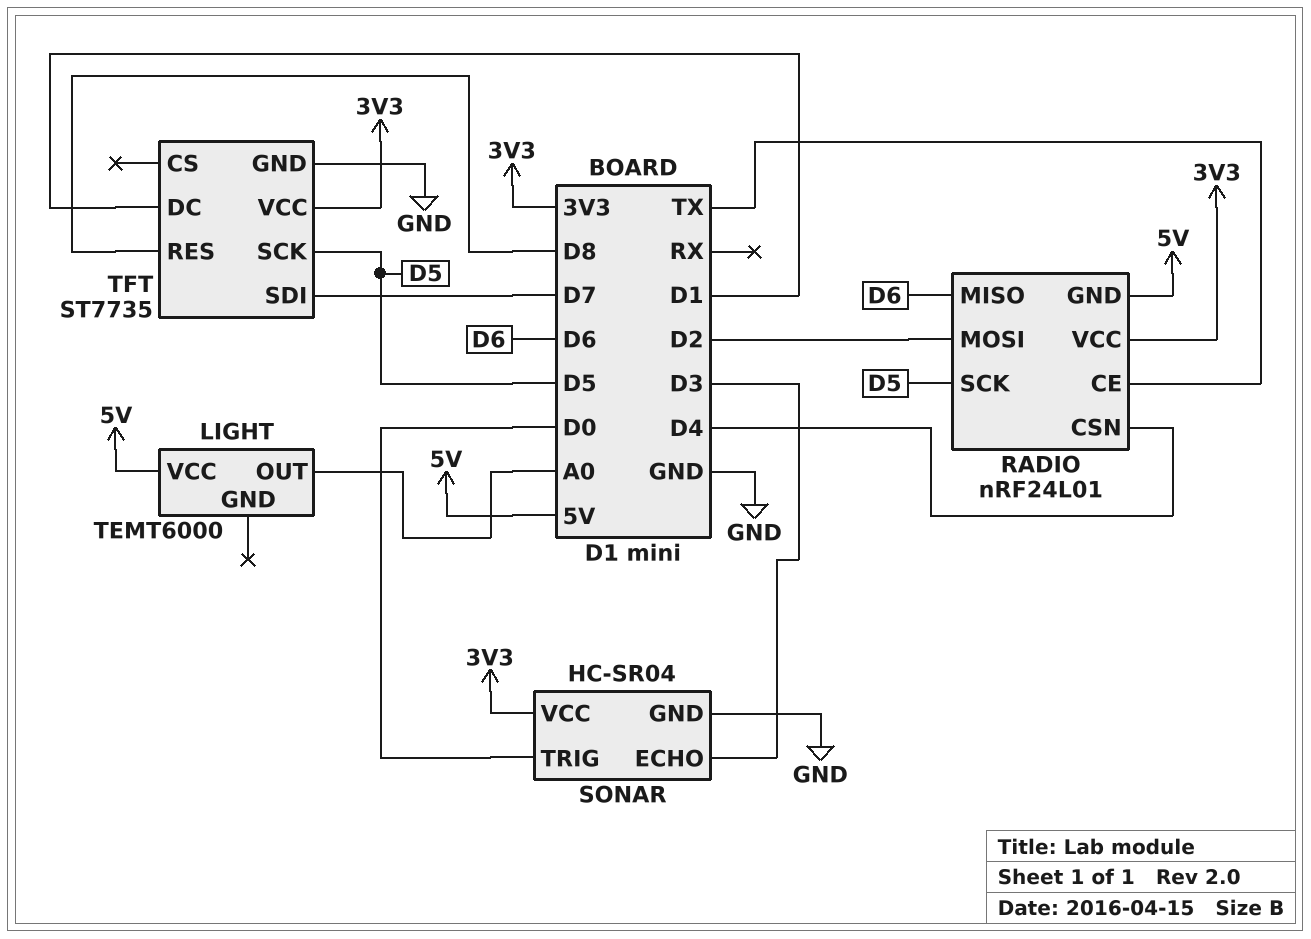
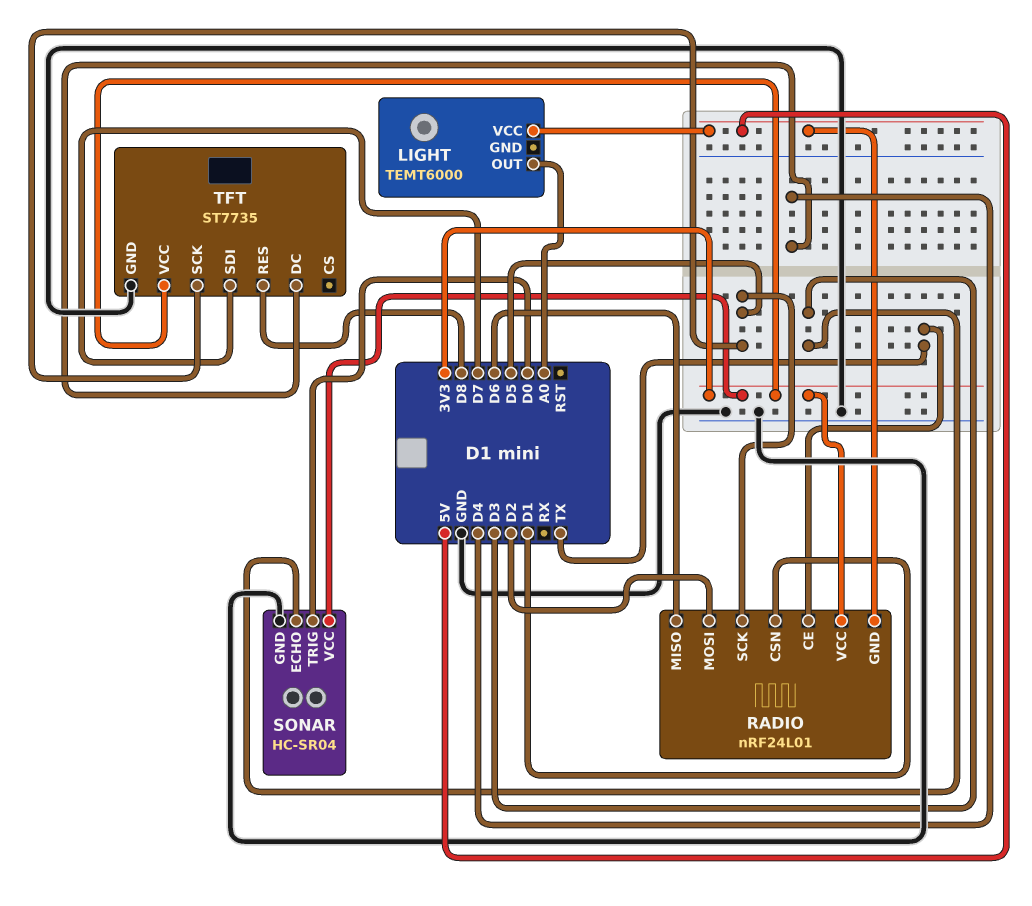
RADIO pin CSN: D4 -> D1
TFT pin DC: D1 -> D4

